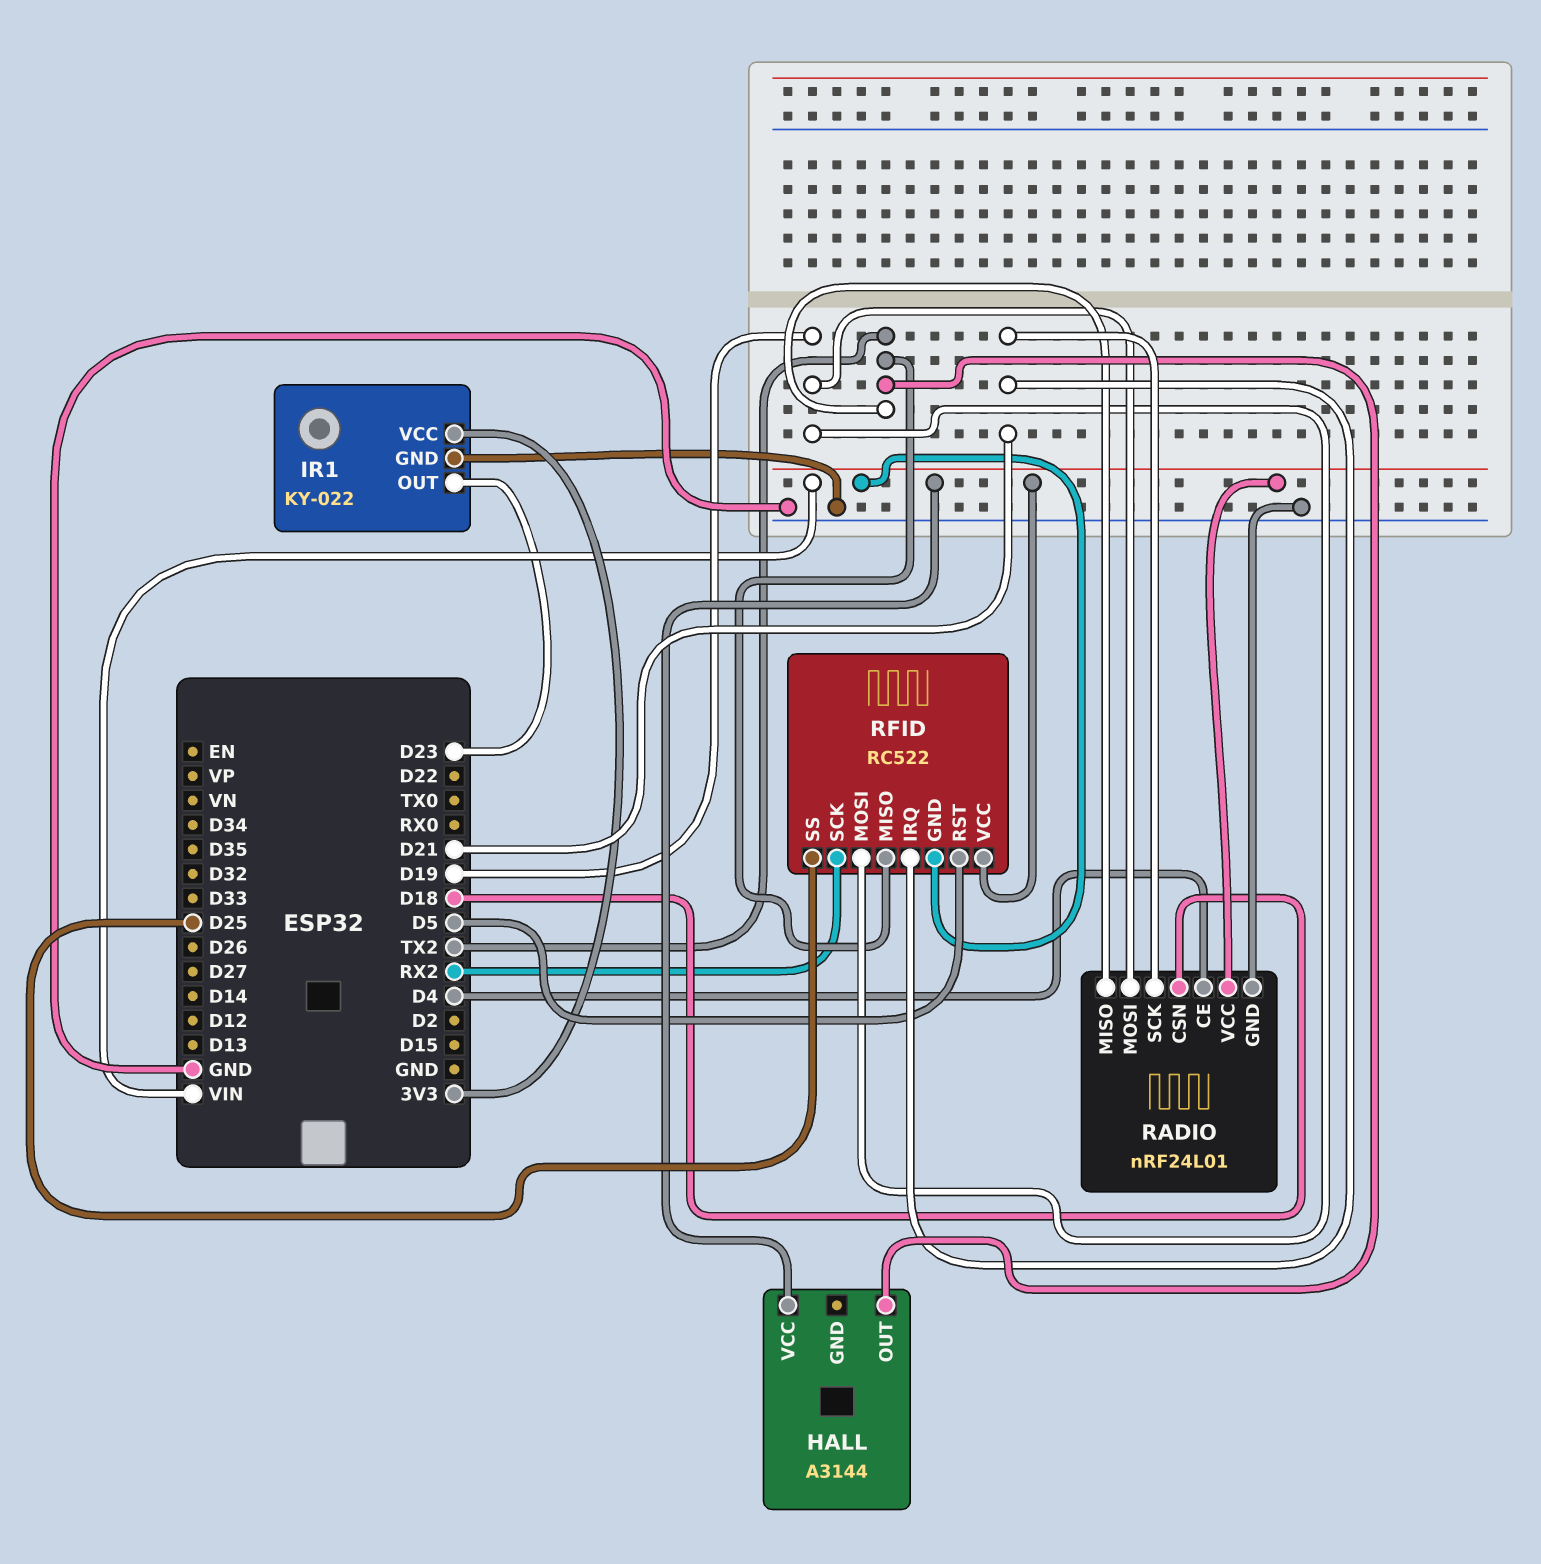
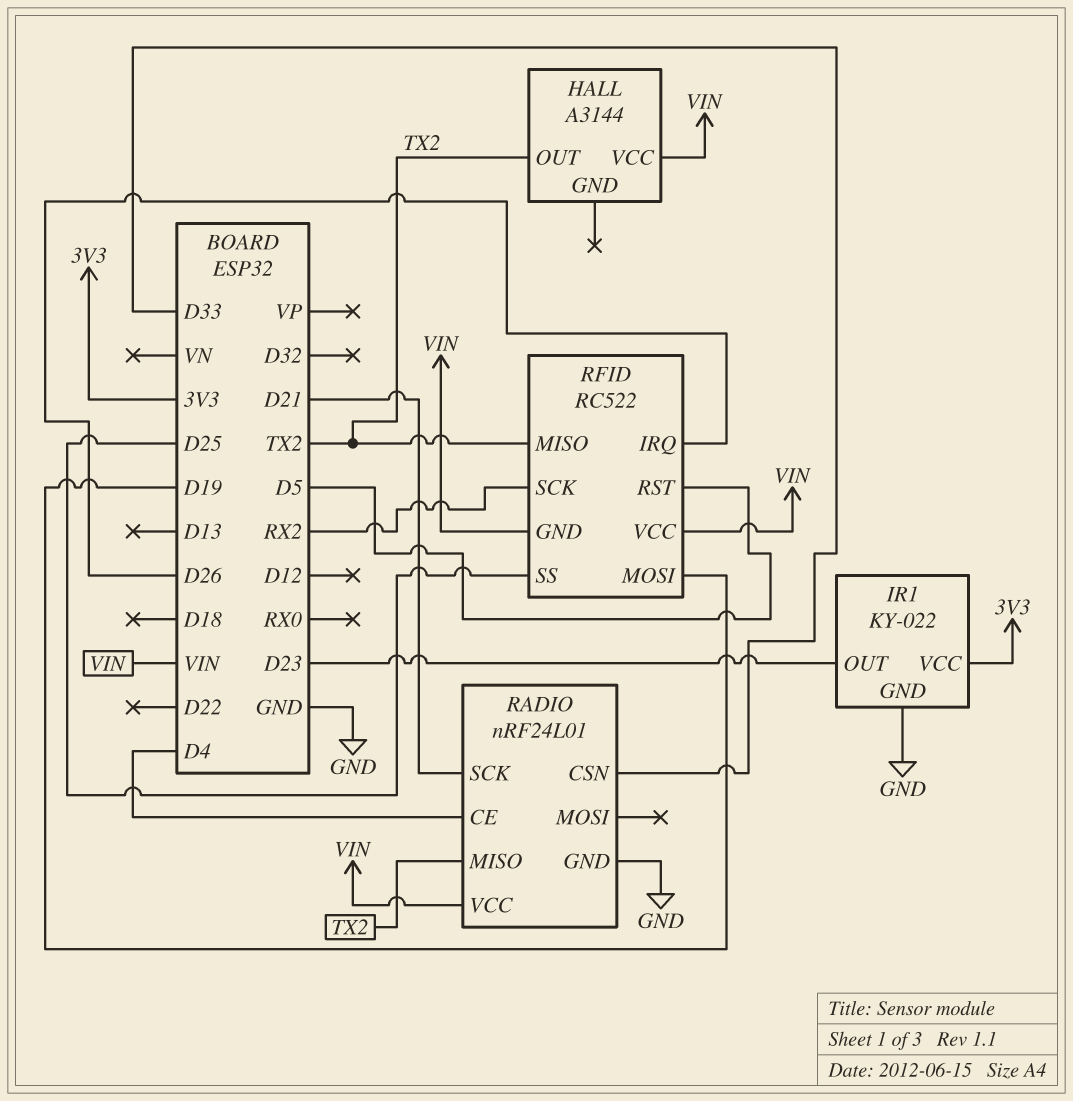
RADIO pin CSN: D18 -> D33
RADIO pin MOSI: D19 -> none
RFID pin IRQ: D21 -> D26

